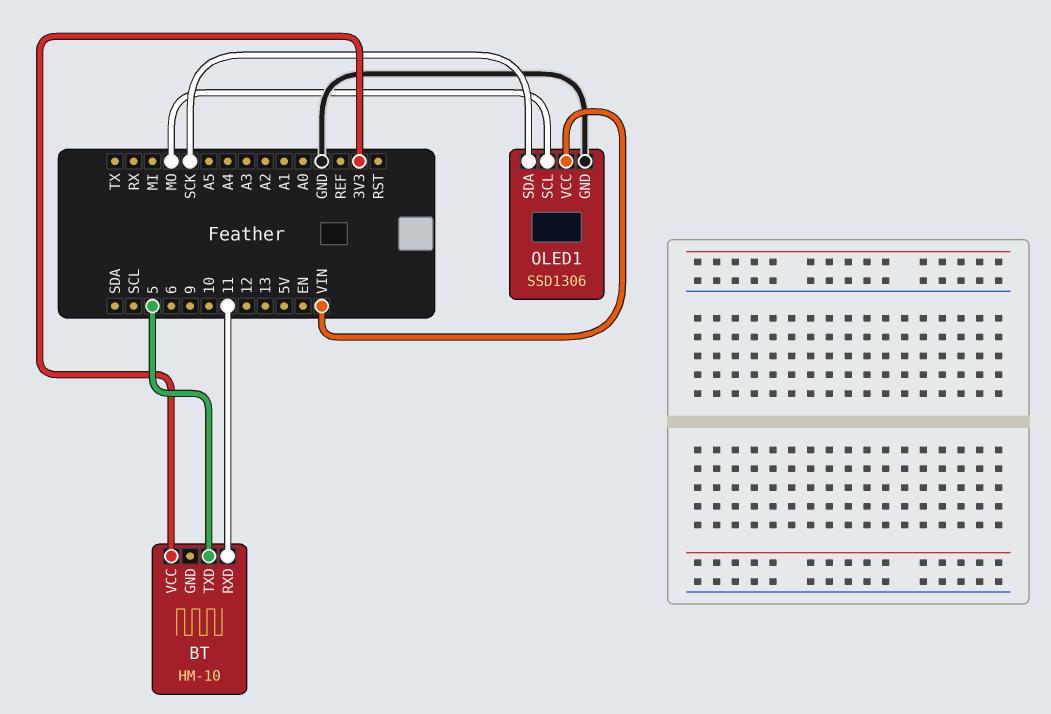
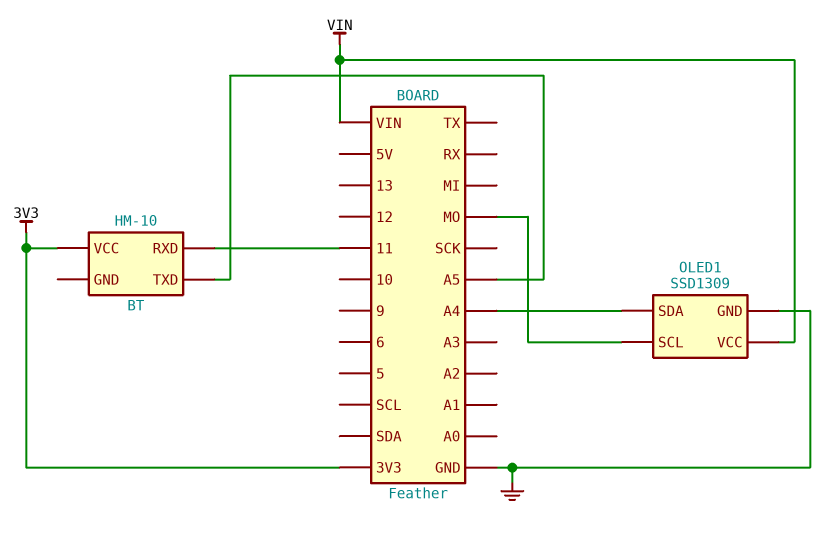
BT pin TXD: 5 -> A5
OLED1: SSD1306 -> SSD1309
OLED1 pin SDA: SCK -> A4

